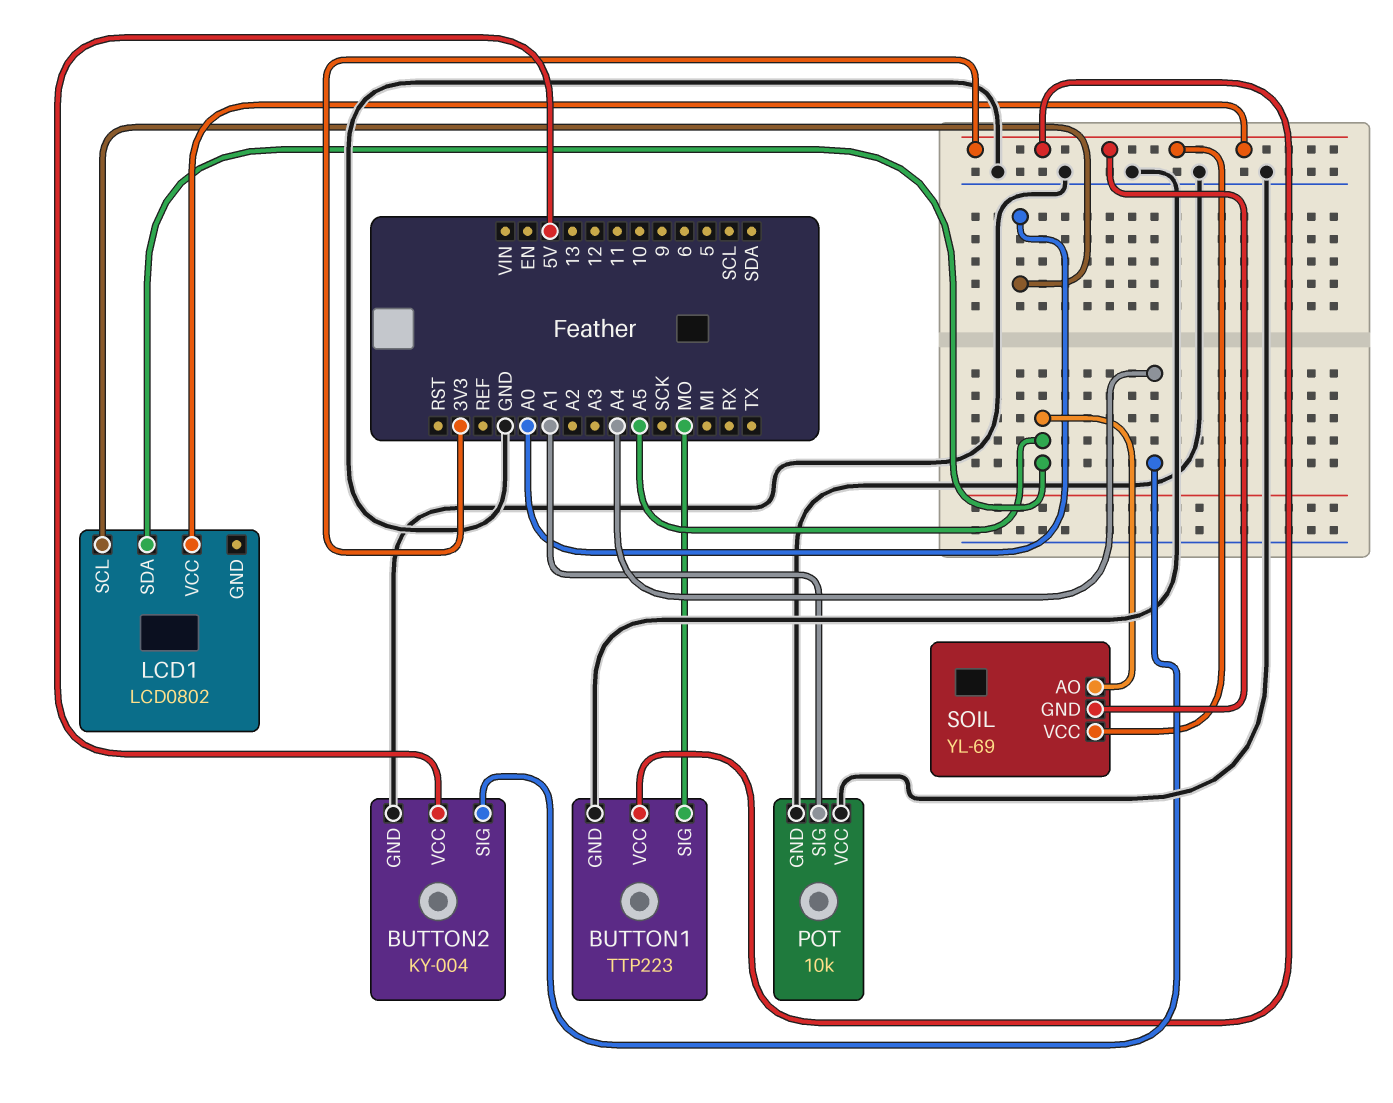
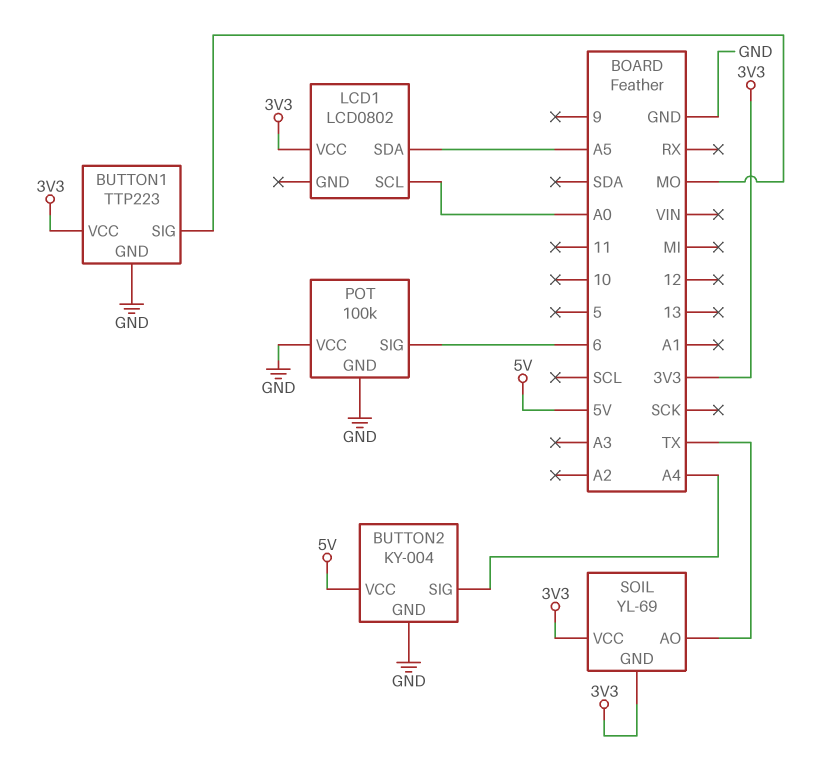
POT: 10k -> 100k
POT pin SIG: A1 -> 6
SOIL pin AO: A5 -> TX

